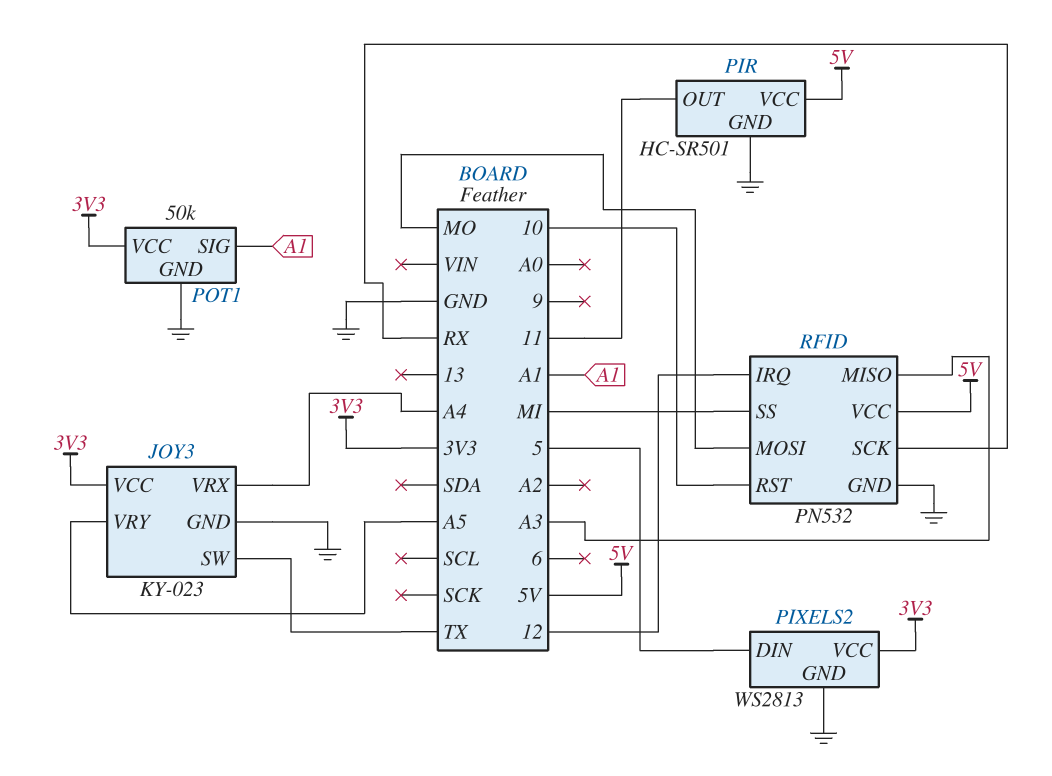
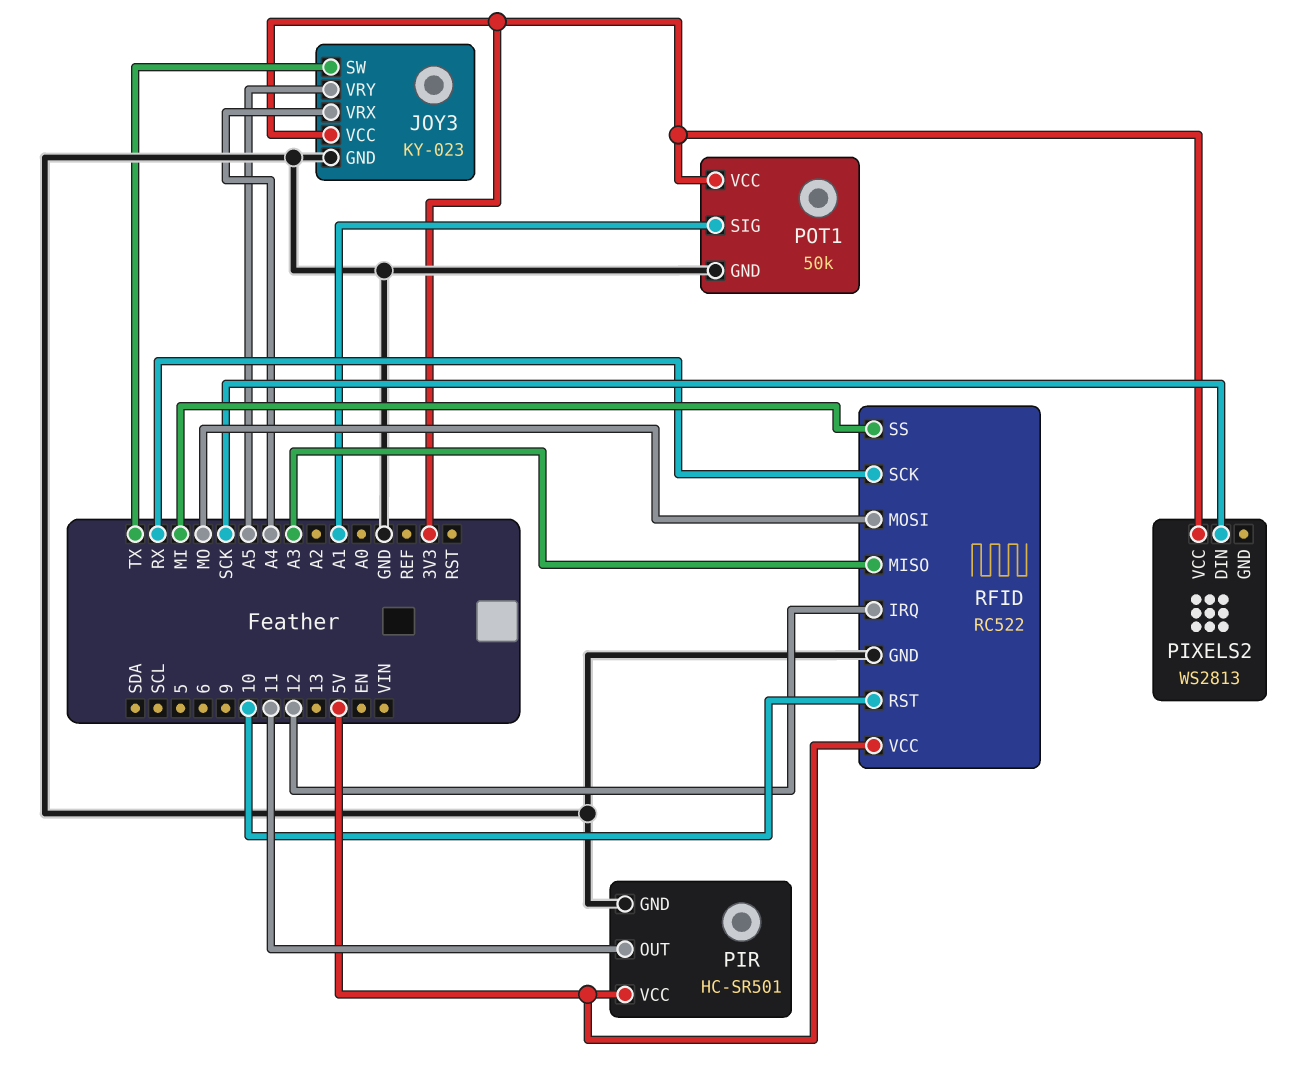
PIXELS2 pin DIN: 5 -> SCK
PIXELS2 pin GND: GND -> none
RFID: PN532 -> RC522

